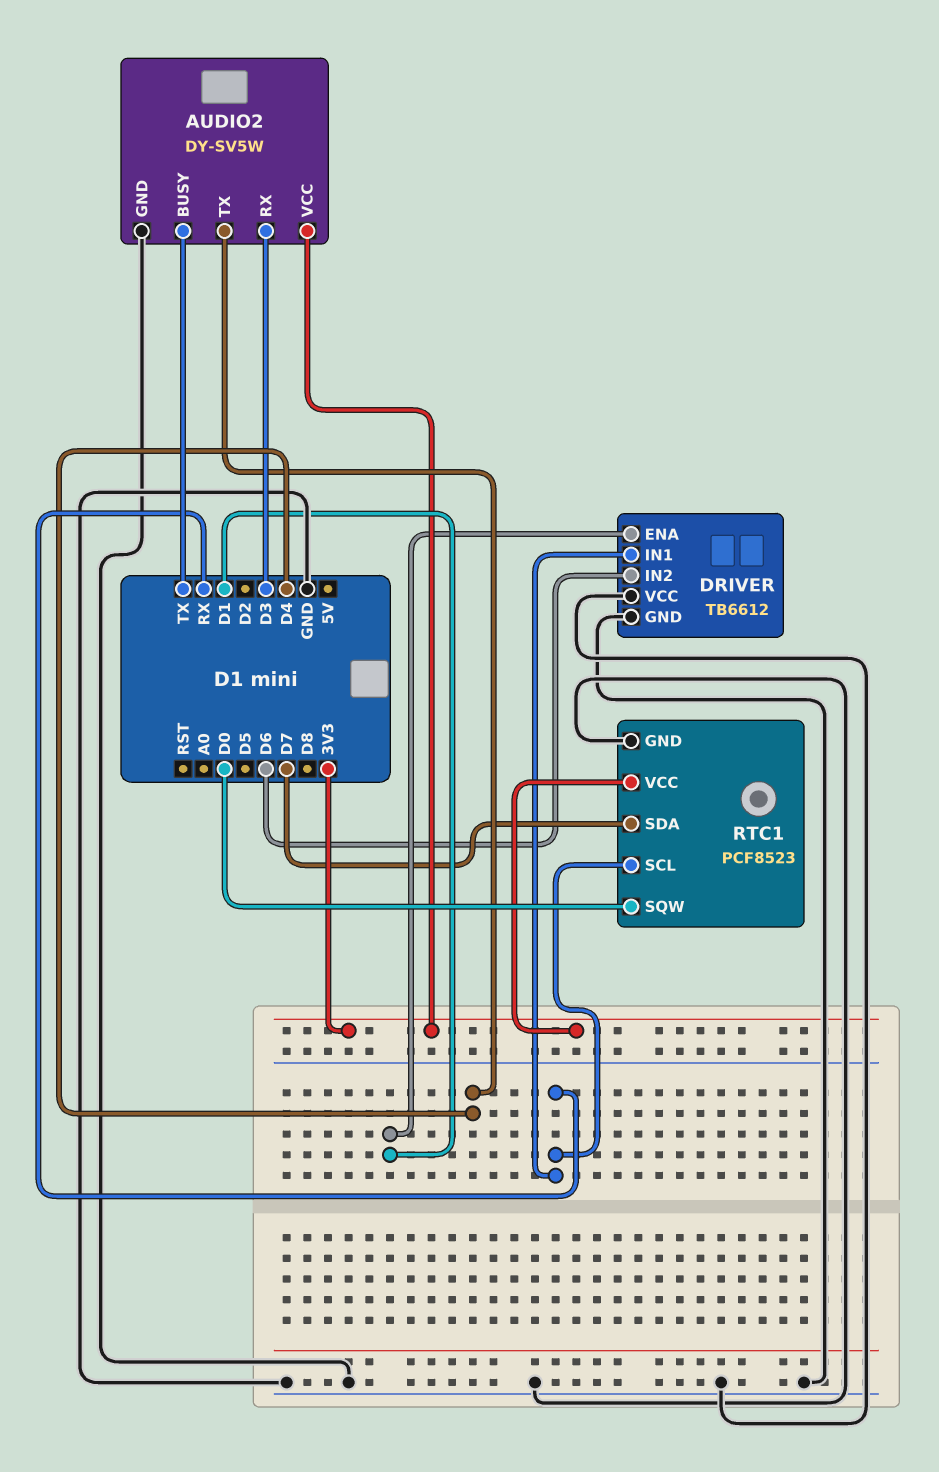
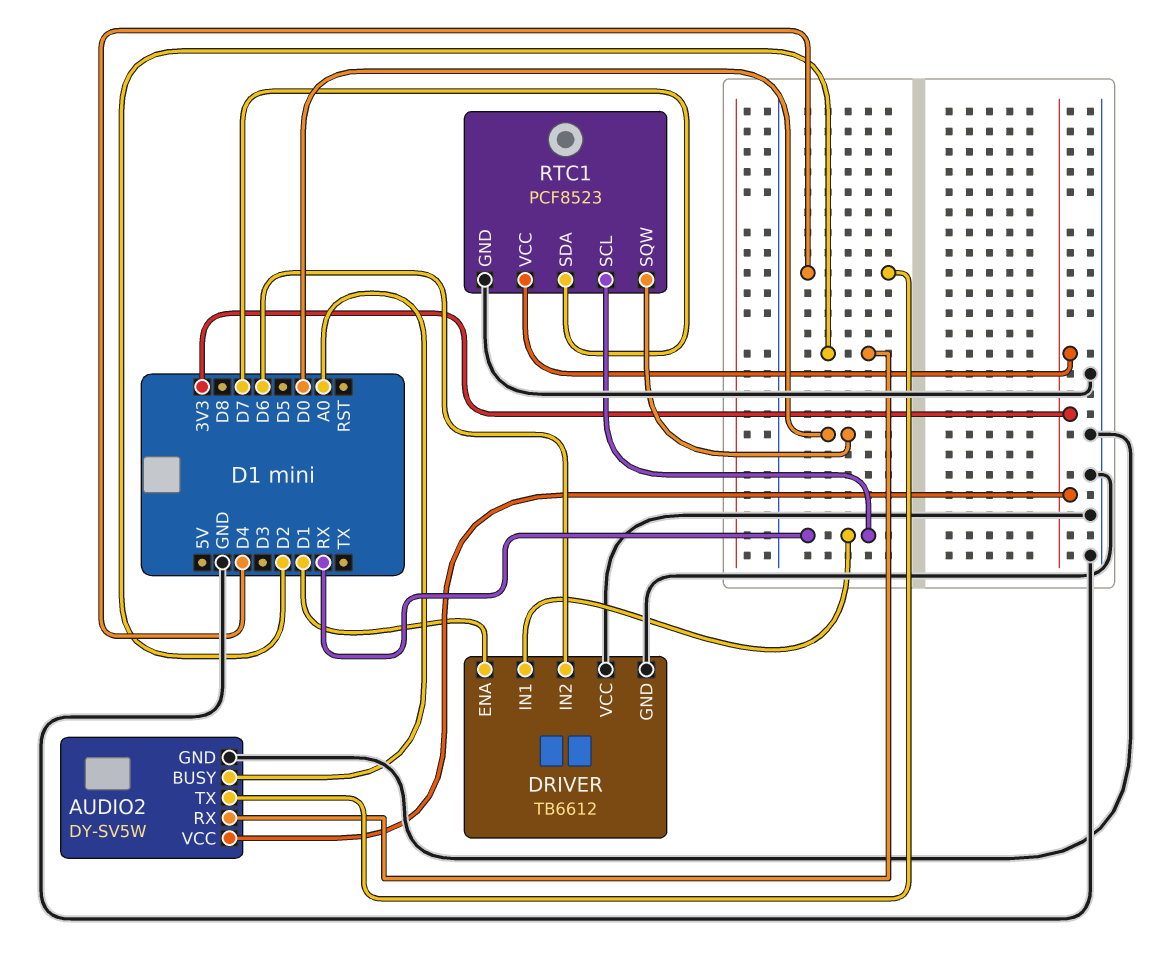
AUDIO2 pin BUSY: TX -> A0
AUDIO2 pin RX: D3 -> D2

